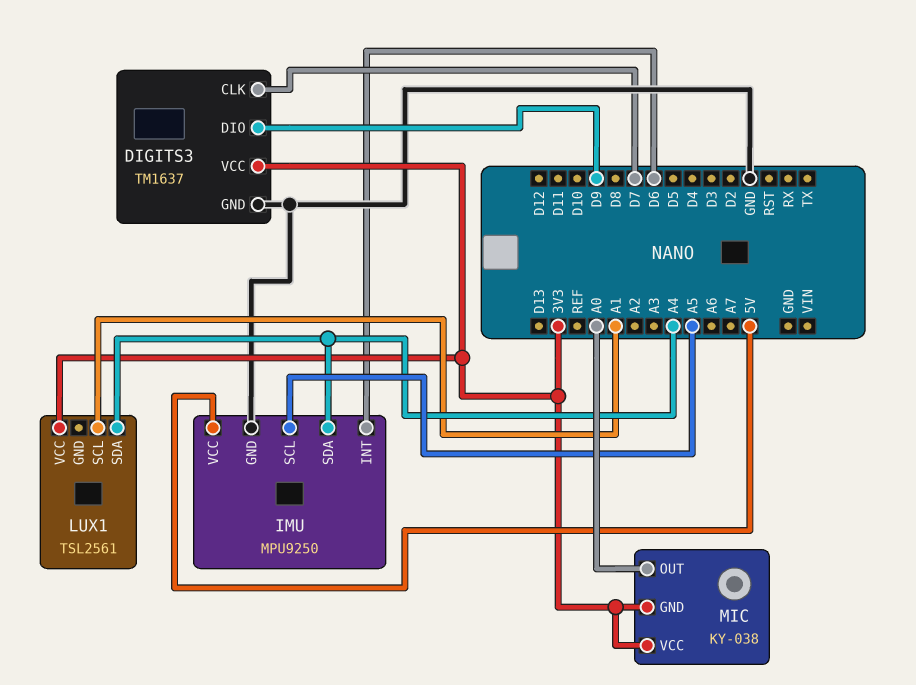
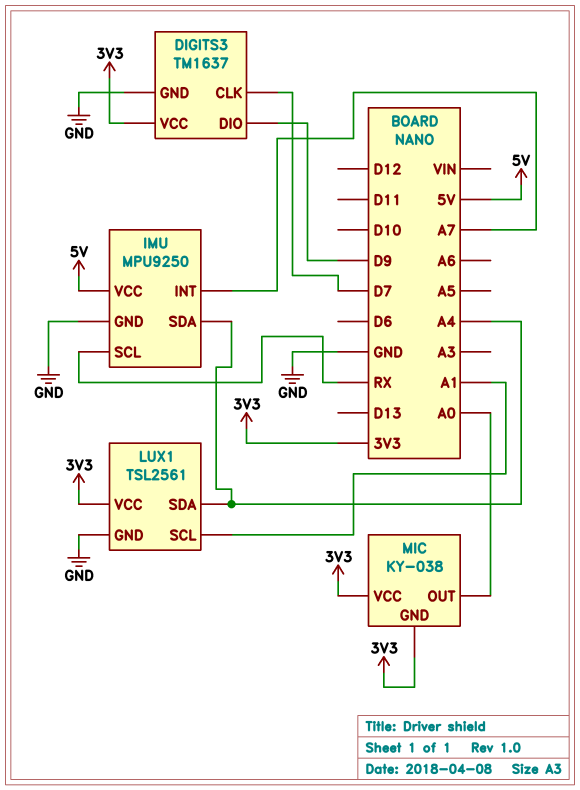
IMU pin INT: D6 -> A7
IMU pin SCL: A5 -> RX
LUX1 pin GND: none -> GND

